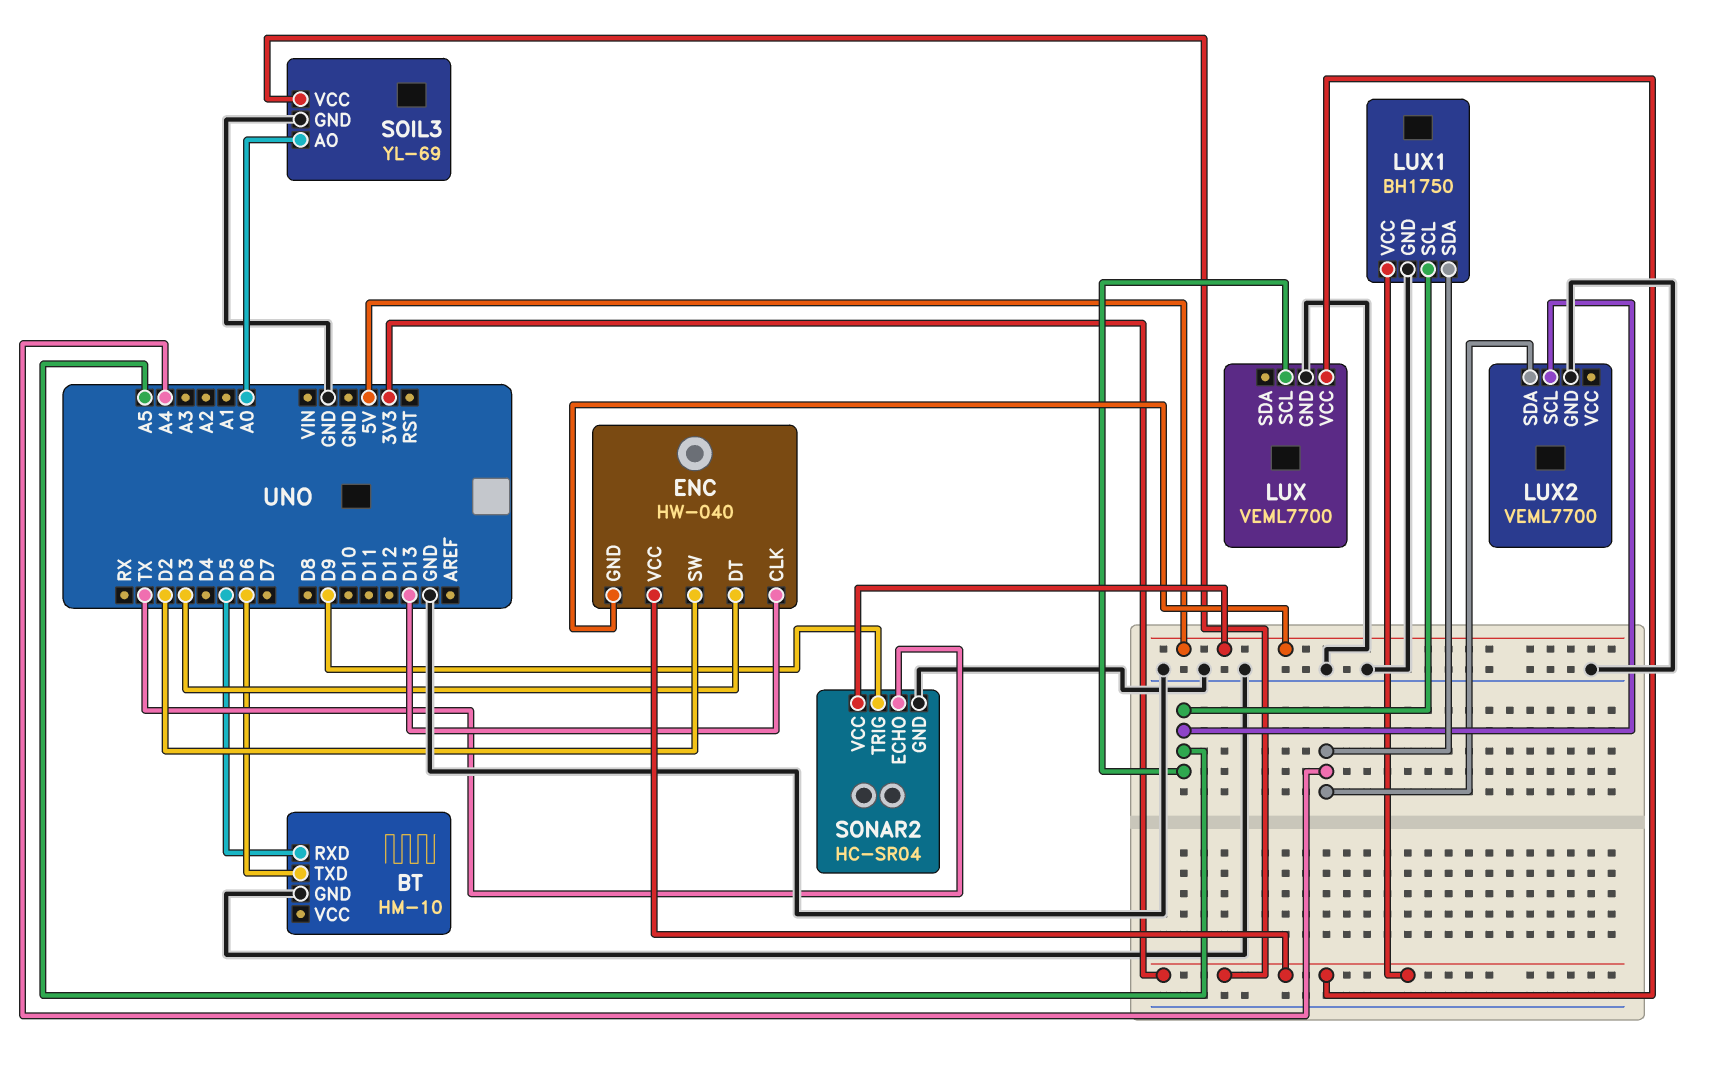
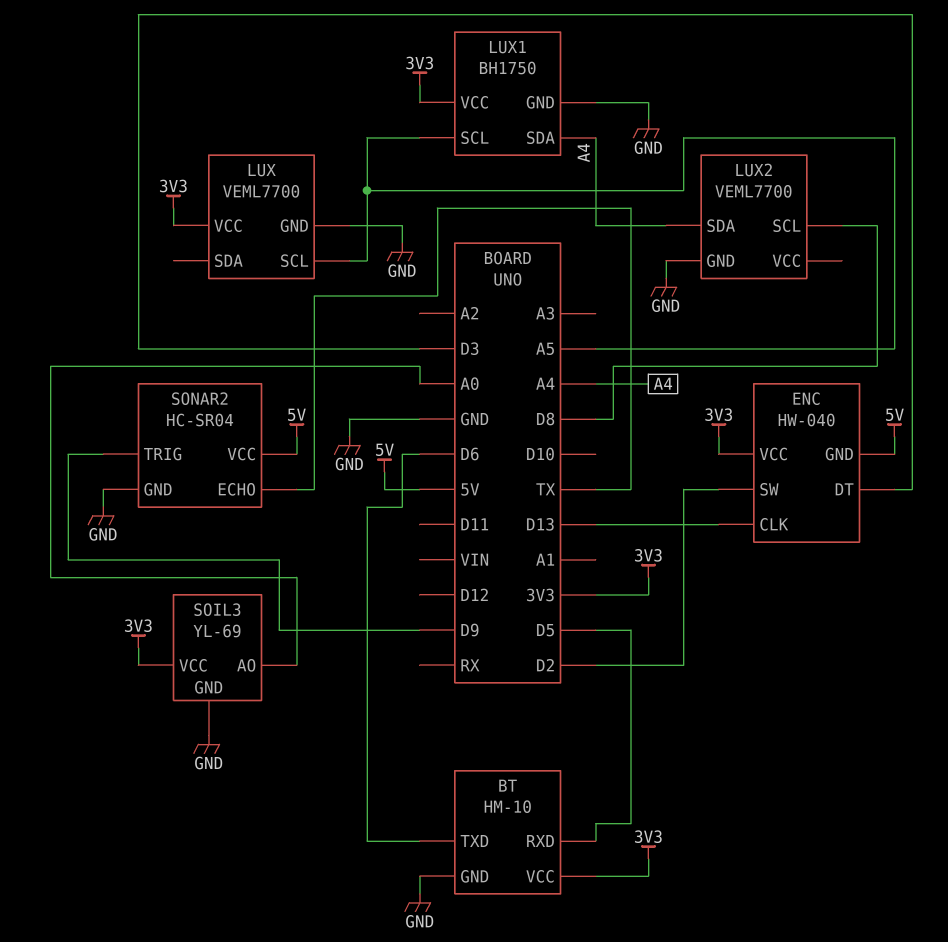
BT pin VCC: none -> 3V3
LUX2 pin SCL: A5 -> D8

